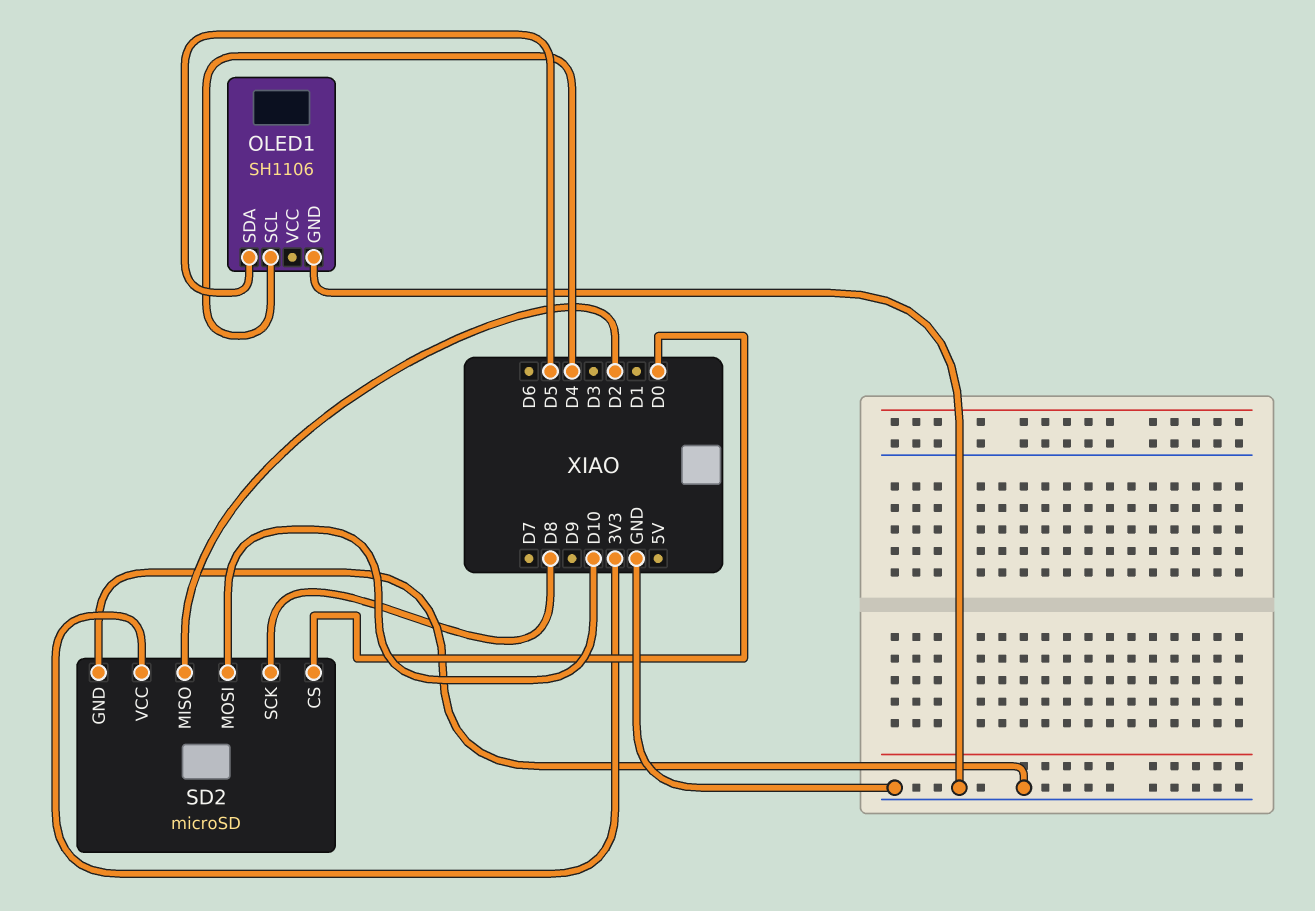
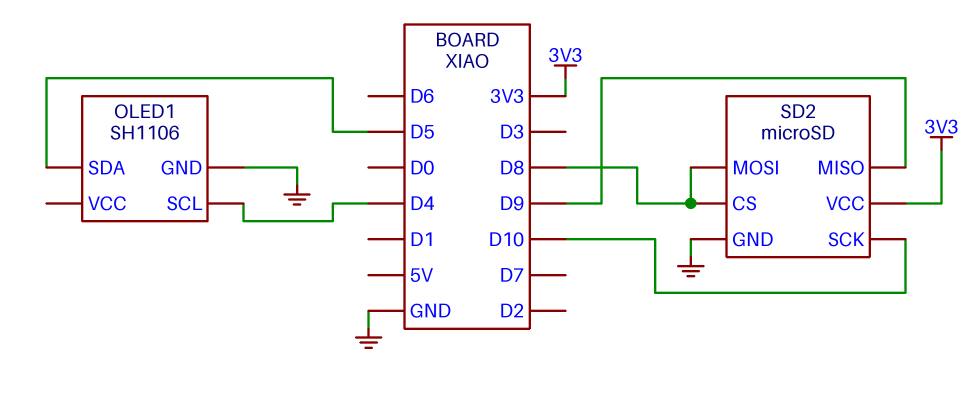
SD2 pin CS: D0 -> D8
SD2 pin MISO: D2 -> D9
SD2 pin MOSI: D10 -> D8
SD2 pin SCK: D8 -> D10

